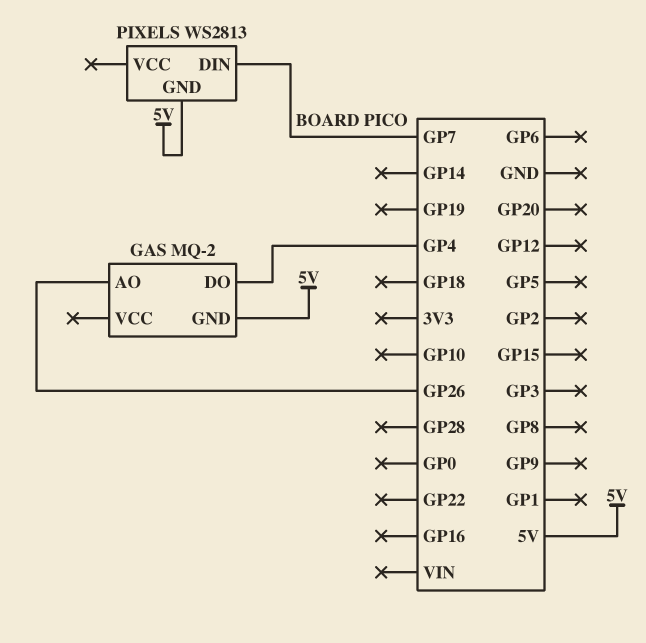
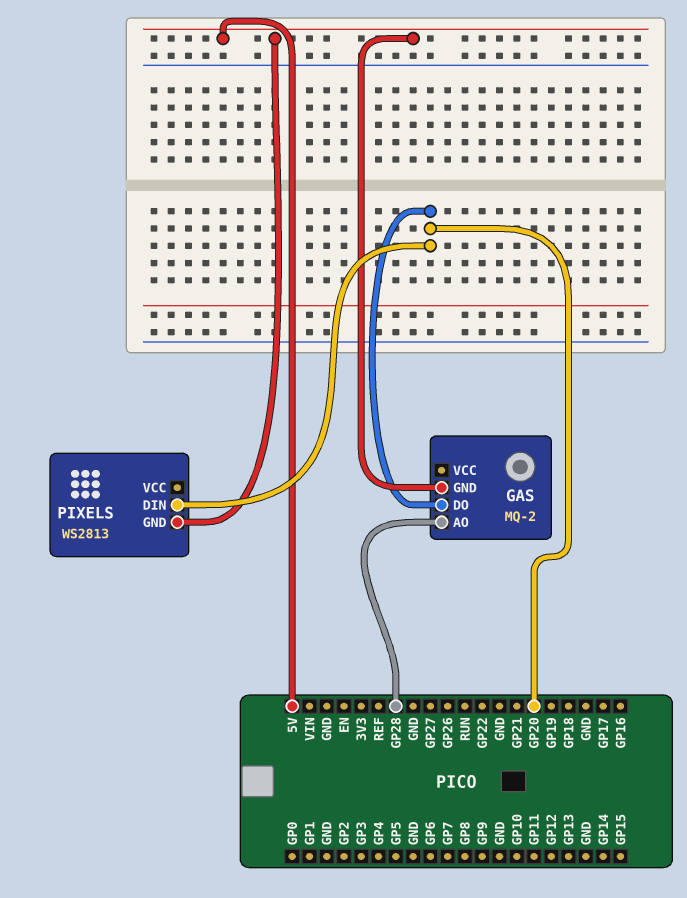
GAS pin AO: GP26 -> GP28
GAS pin DO: GP4 -> GP20
PIXELS pin DIN: GP7 -> GP20

